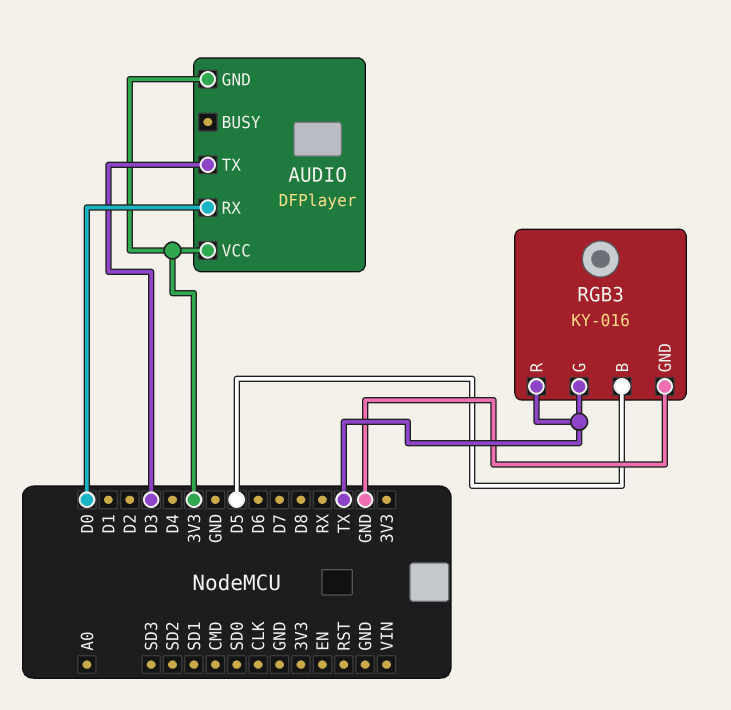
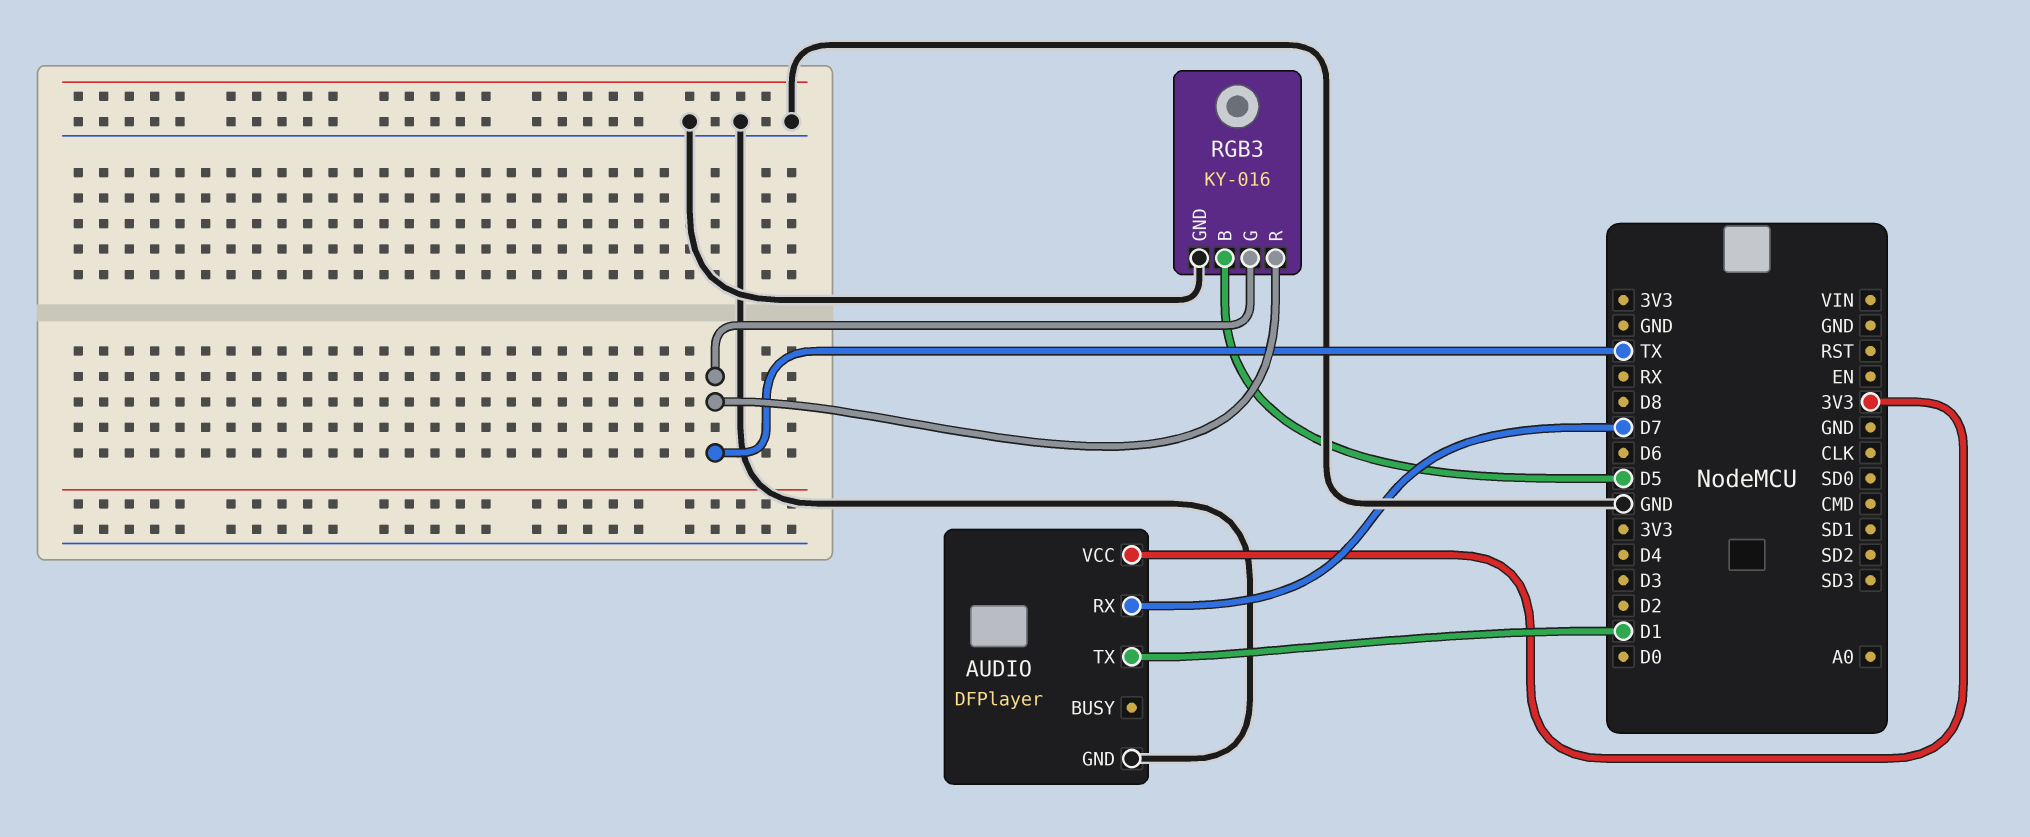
AUDIO pin GND: 3V3 -> GND
AUDIO pin RX: D0 -> D7
AUDIO pin TX: D3 -> D1

